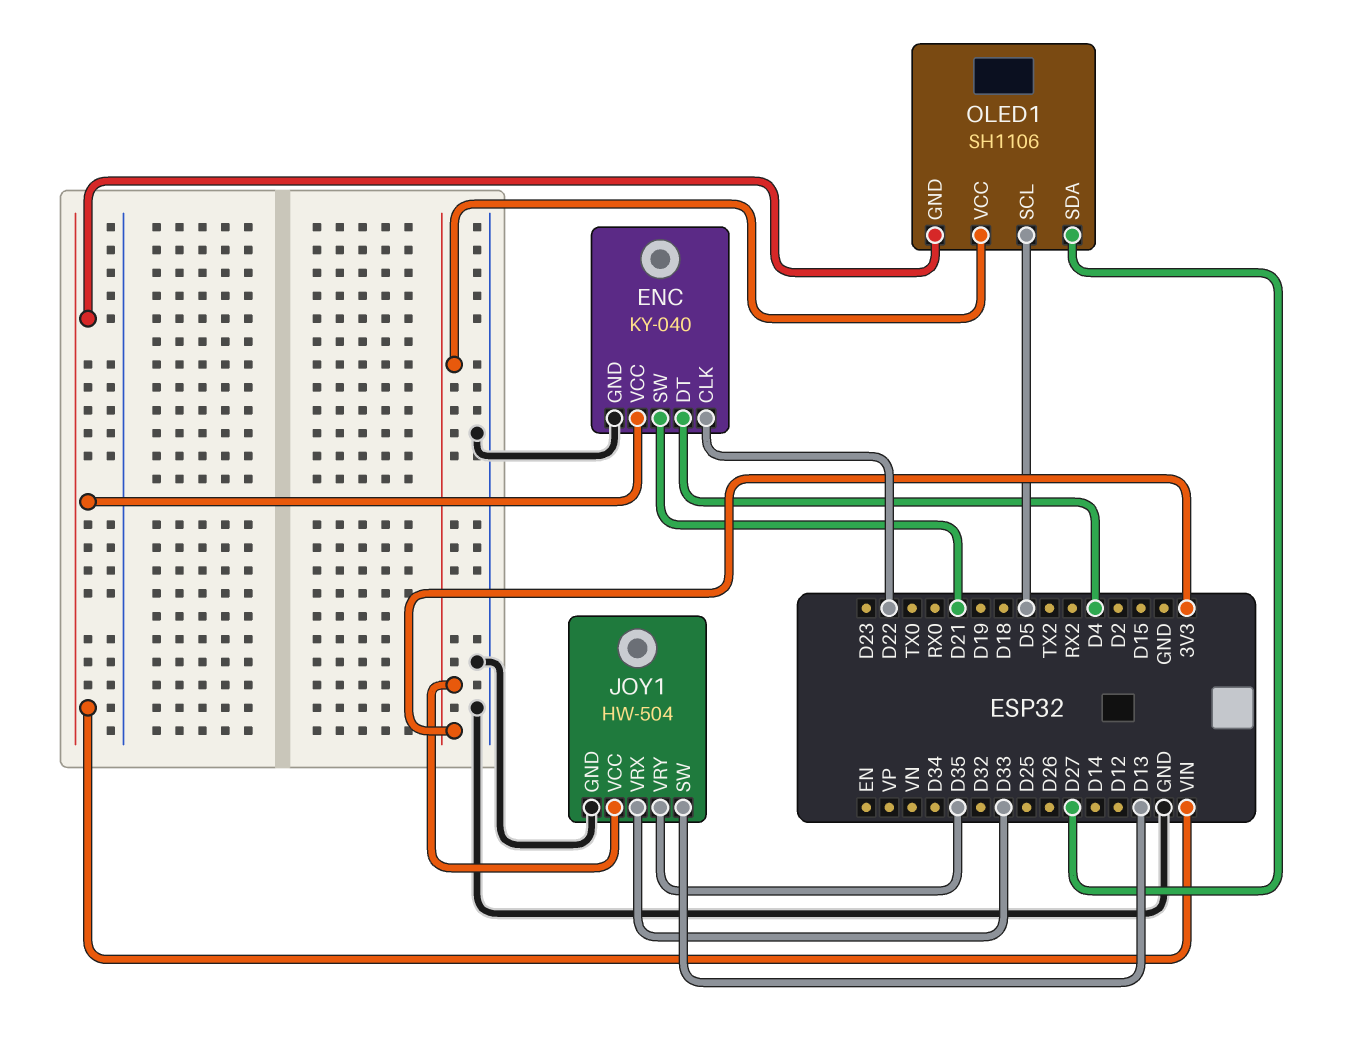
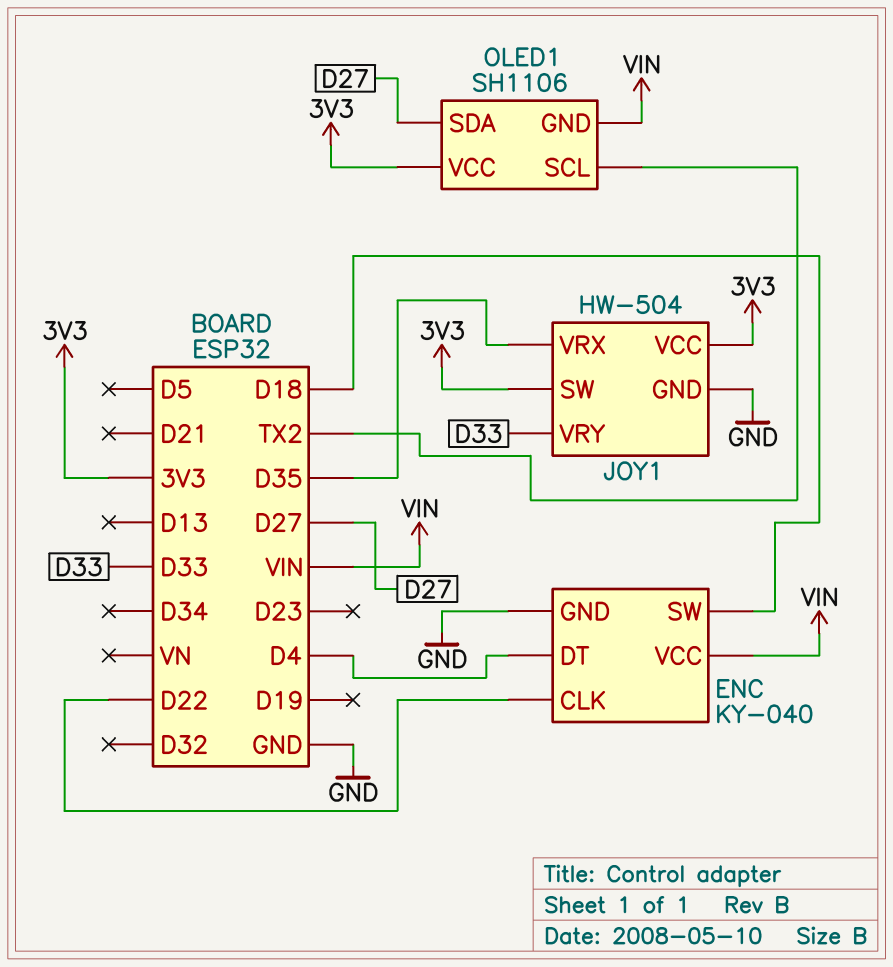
ENC pin SW: D21 -> D18
JOY1 pin SW: D13 -> 3V3
JOY1 pin VRX: D33 -> D35
JOY1 pin VRY: D35 -> D33
OLED1 pin SCL: D5 -> TX2

